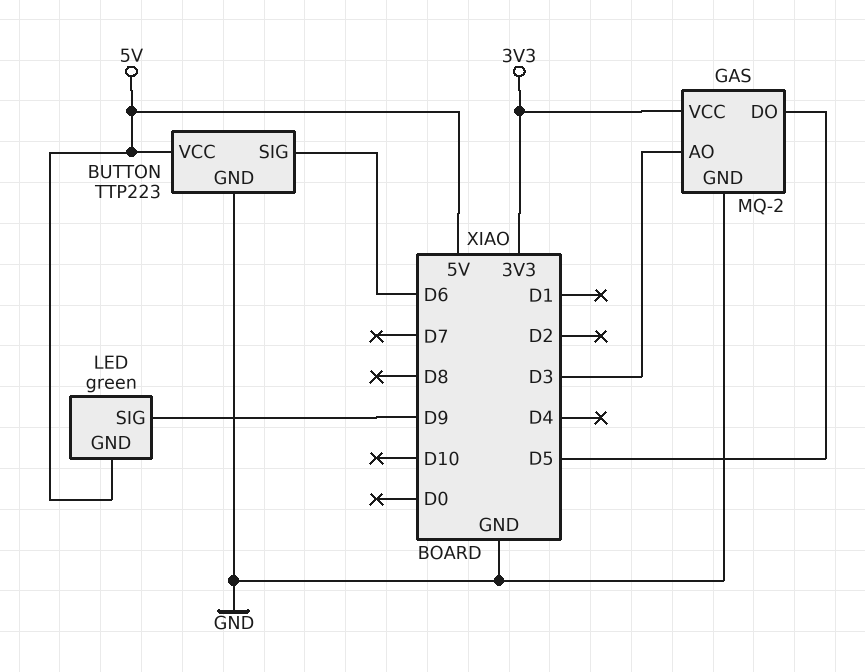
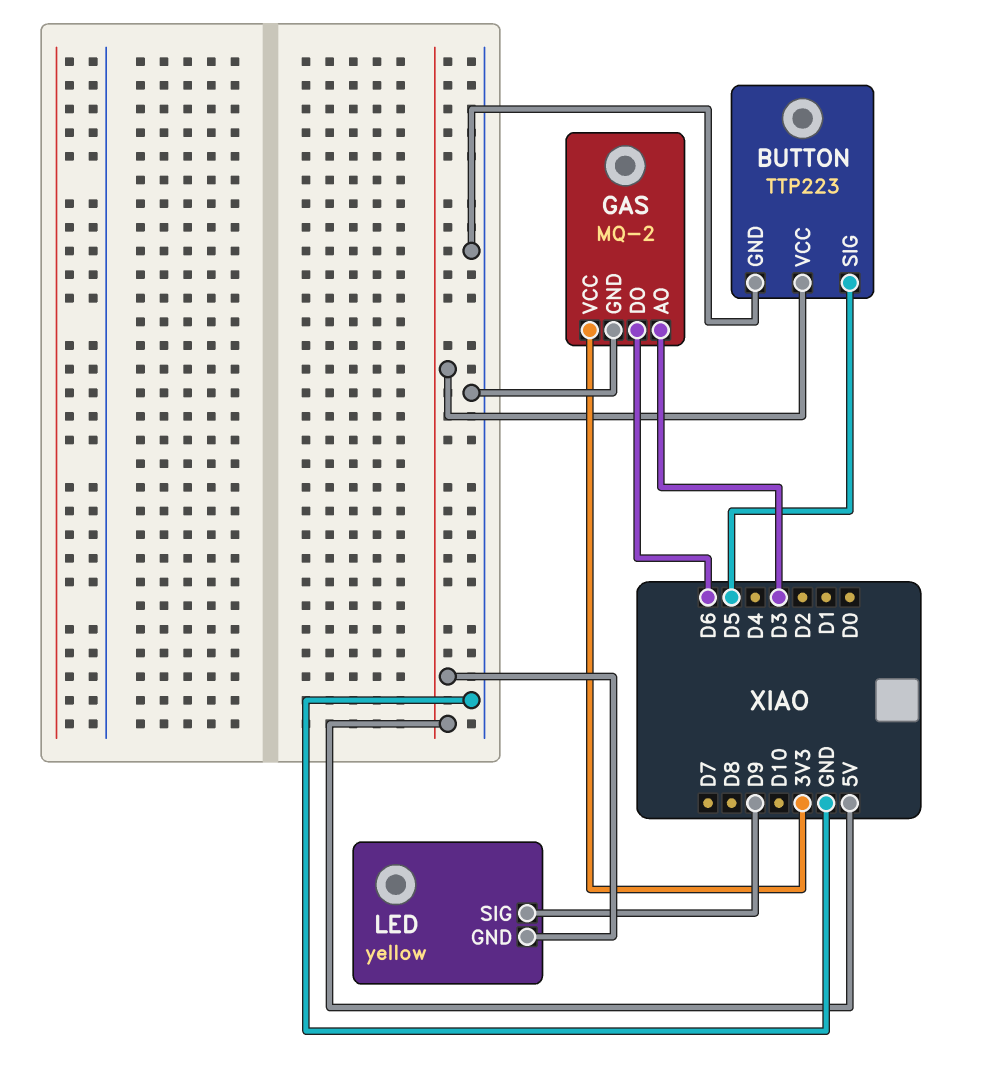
BUTTON pin SIG: D6 -> D5
GAS pin DO: D5 -> D6
LED: green -> yellow

